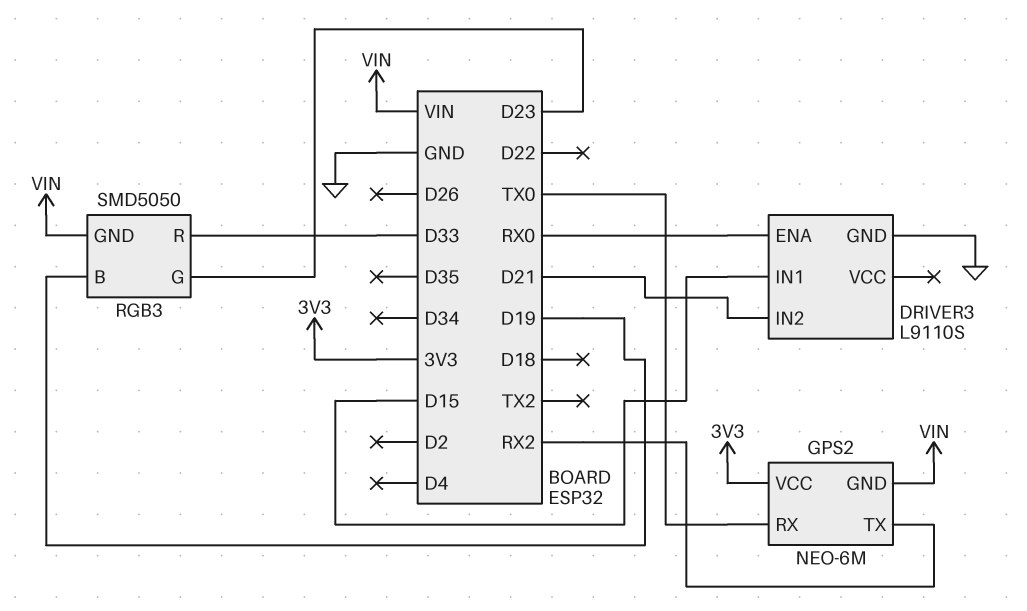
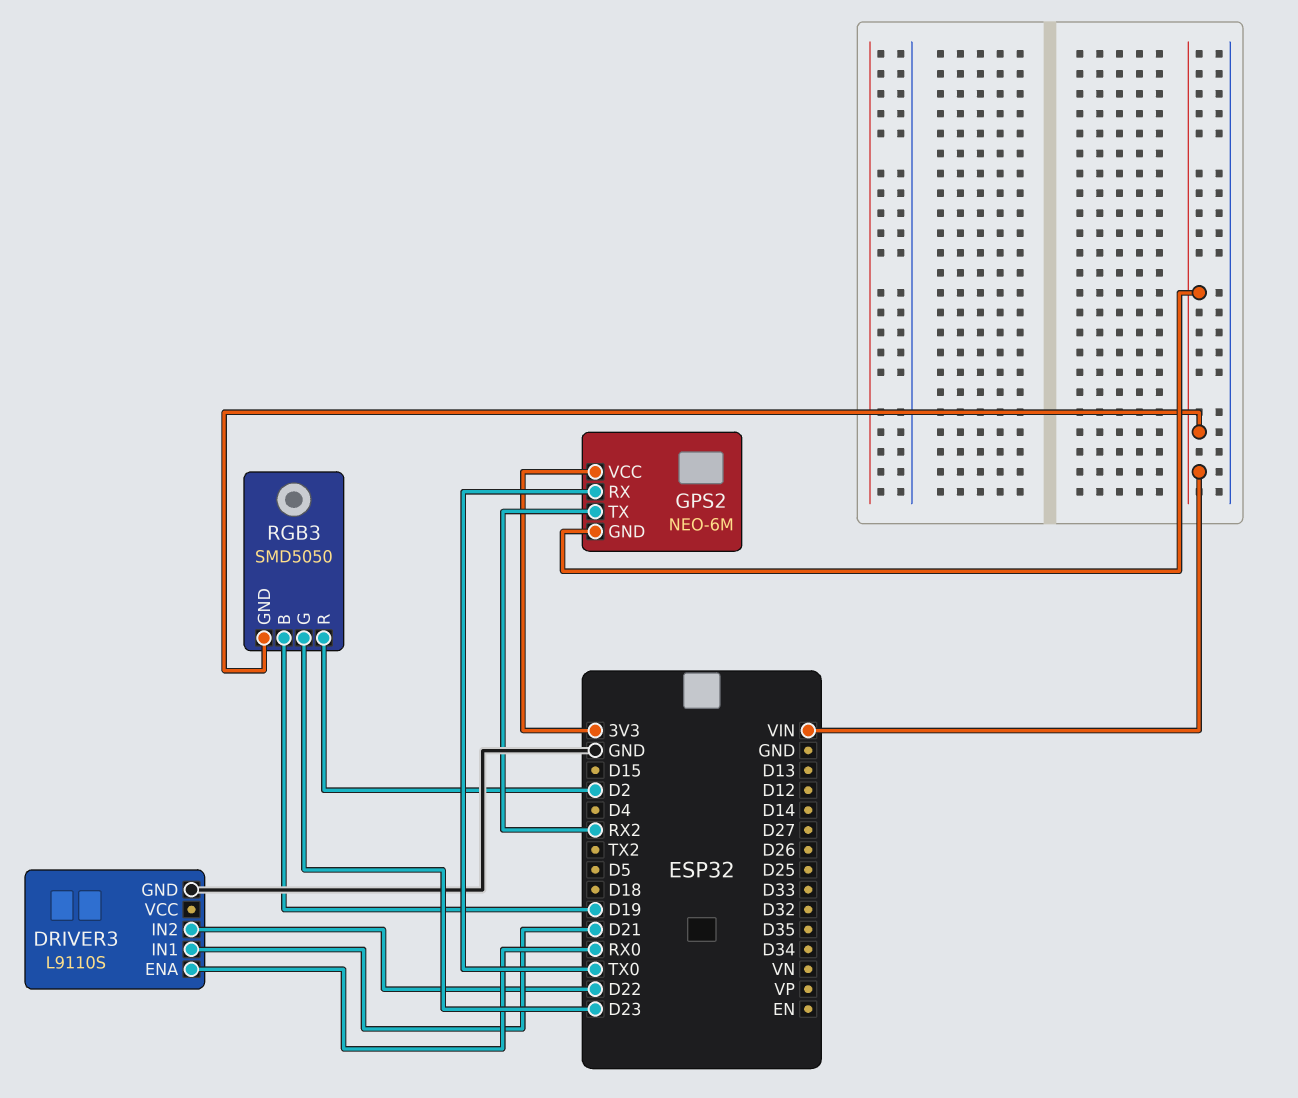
DRIVER3 pin IN1: D15 -> D21
DRIVER3 pin IN2: D21 -> D22
RGB3 pin R: D33 -> D2

